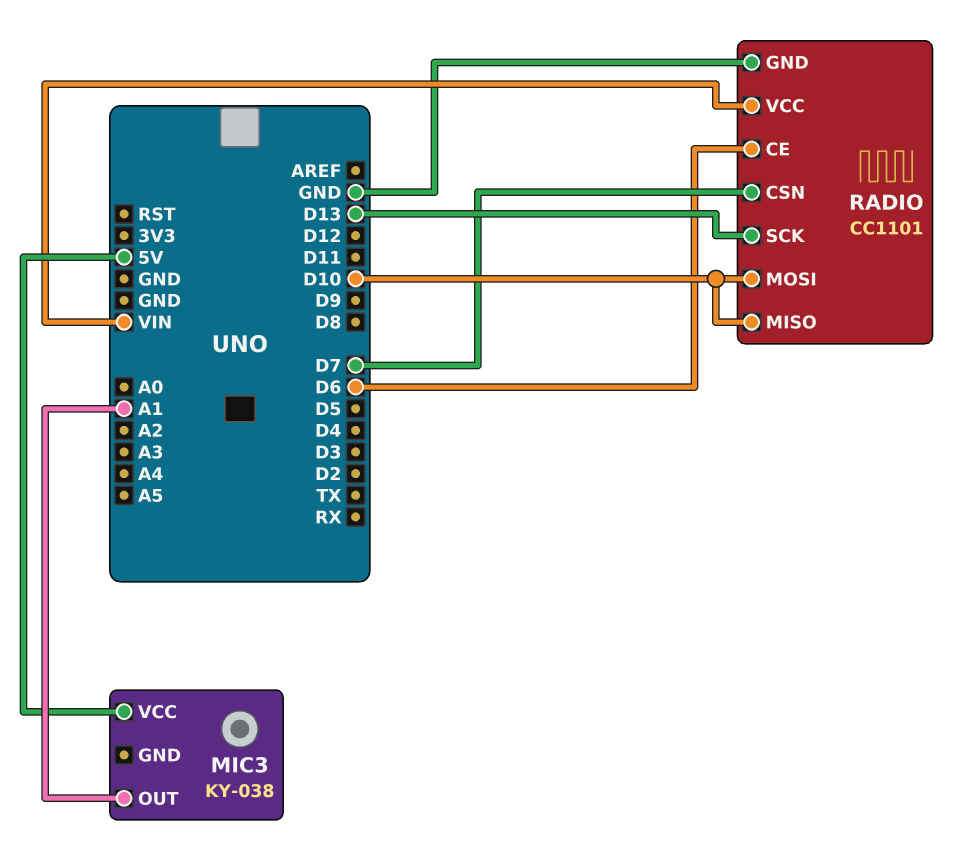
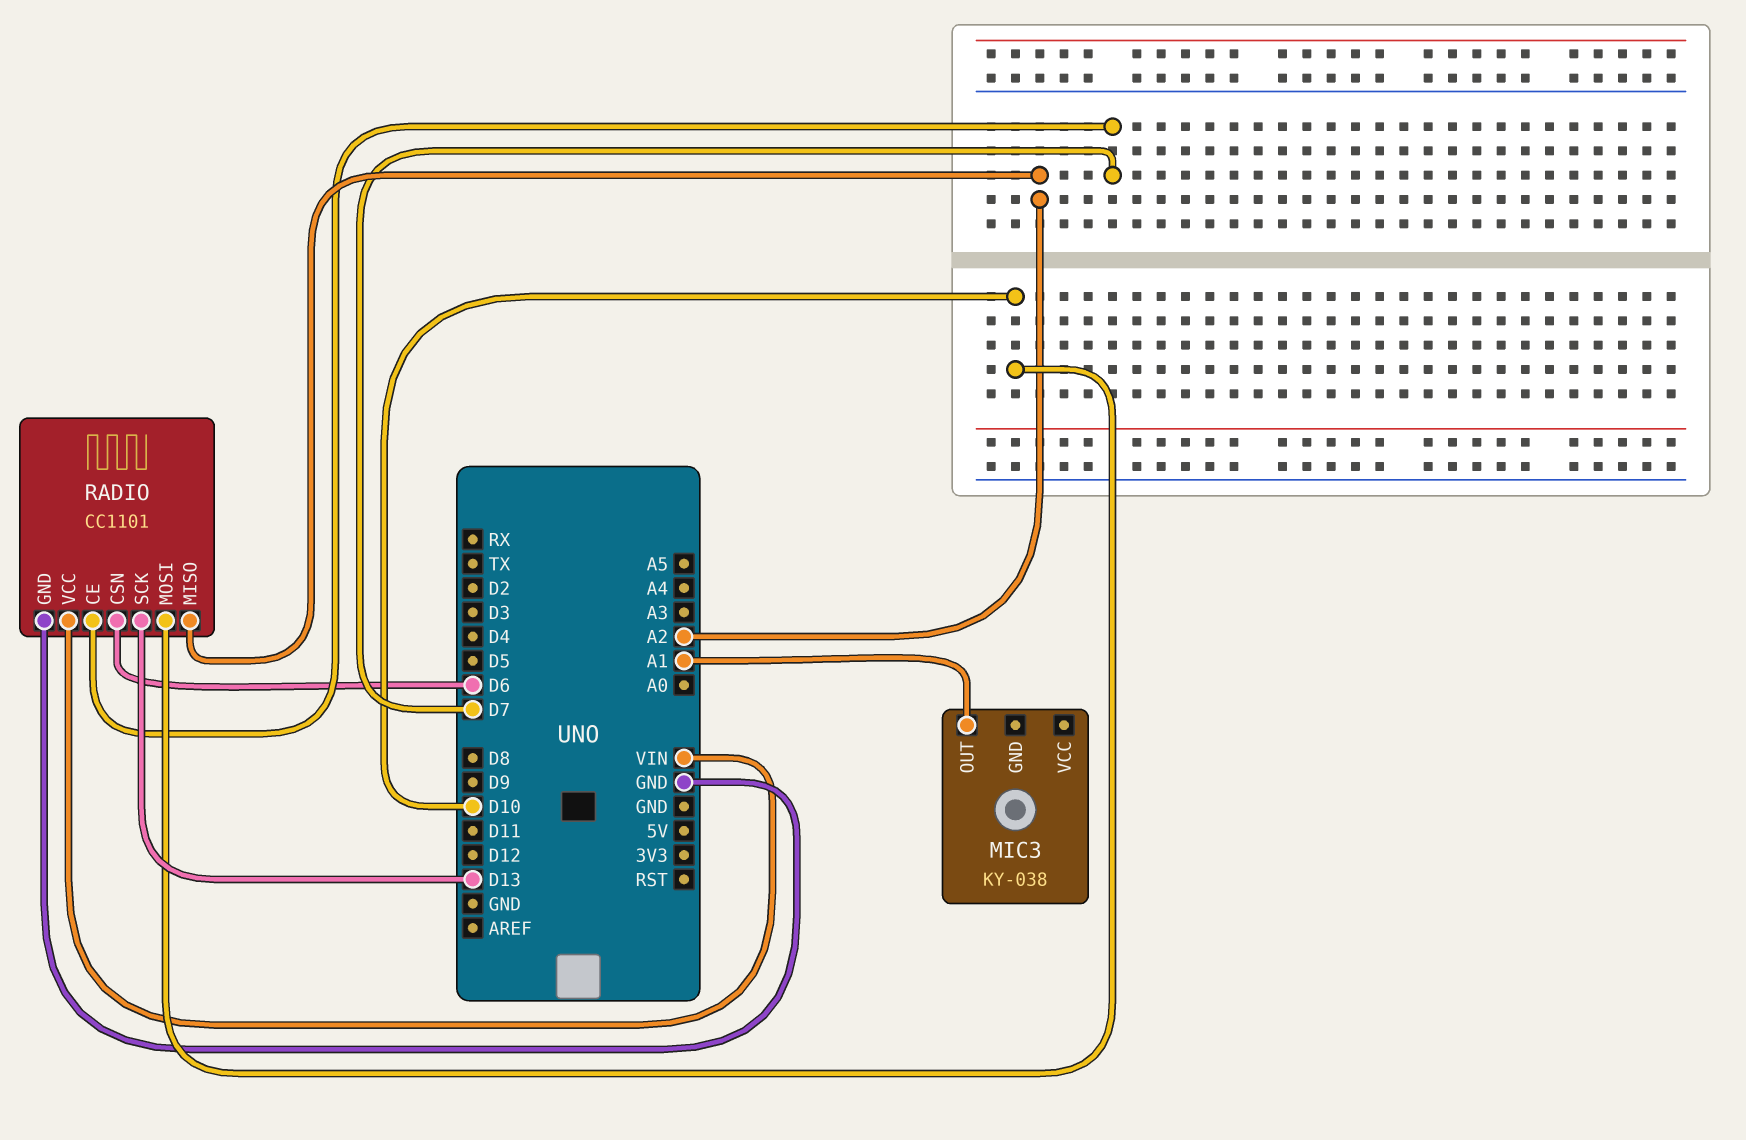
MIC3 pin VCC: 5V -> none
RADIO pin CE: D6 -> D7
RADIO pin CSN: D7 -> D6
RADIO pin MISO: D10 -> A2

